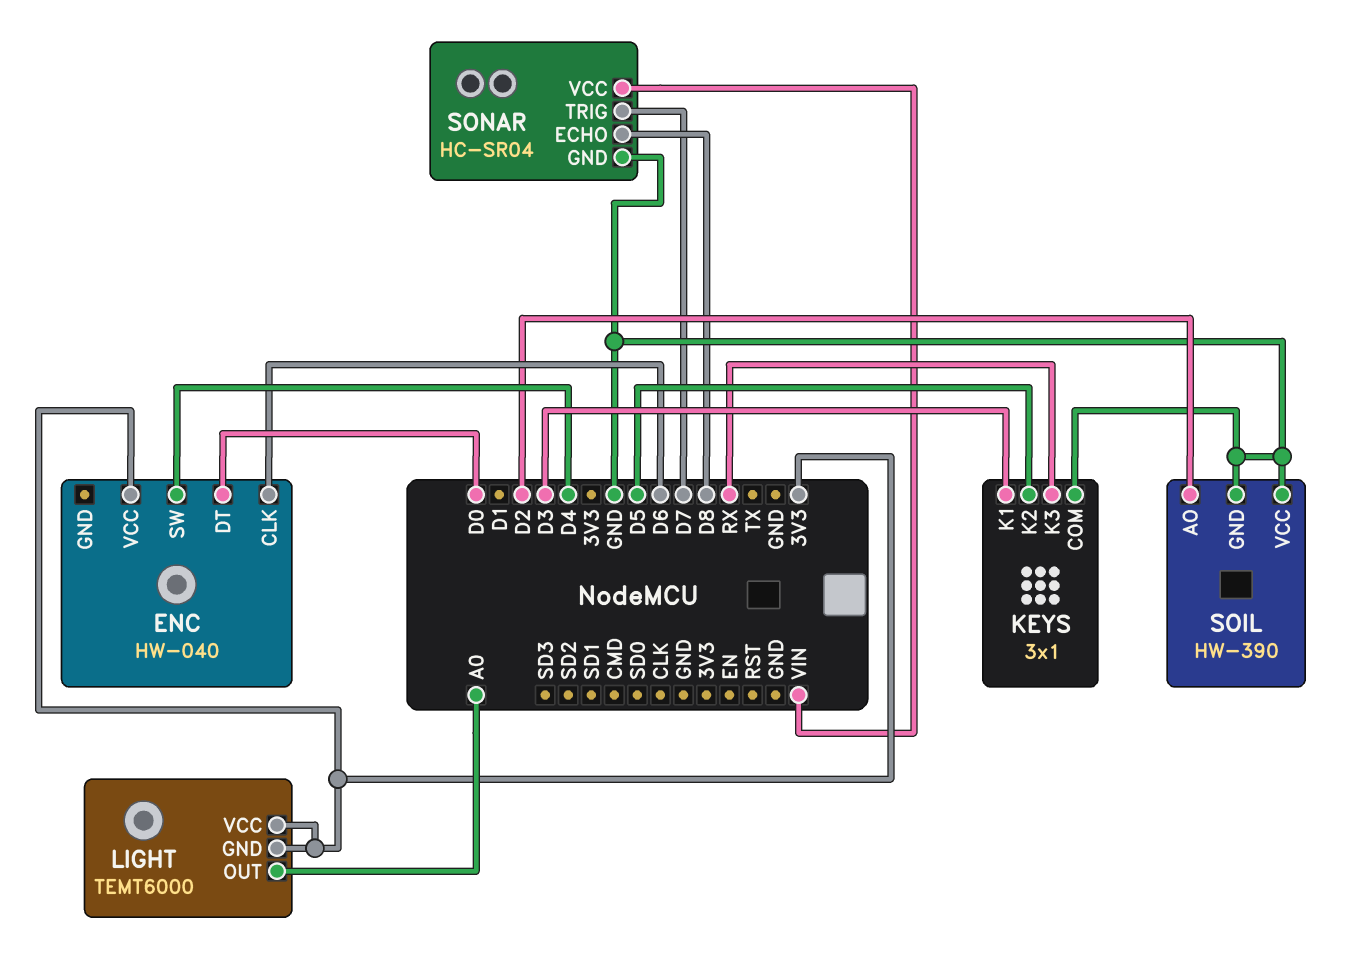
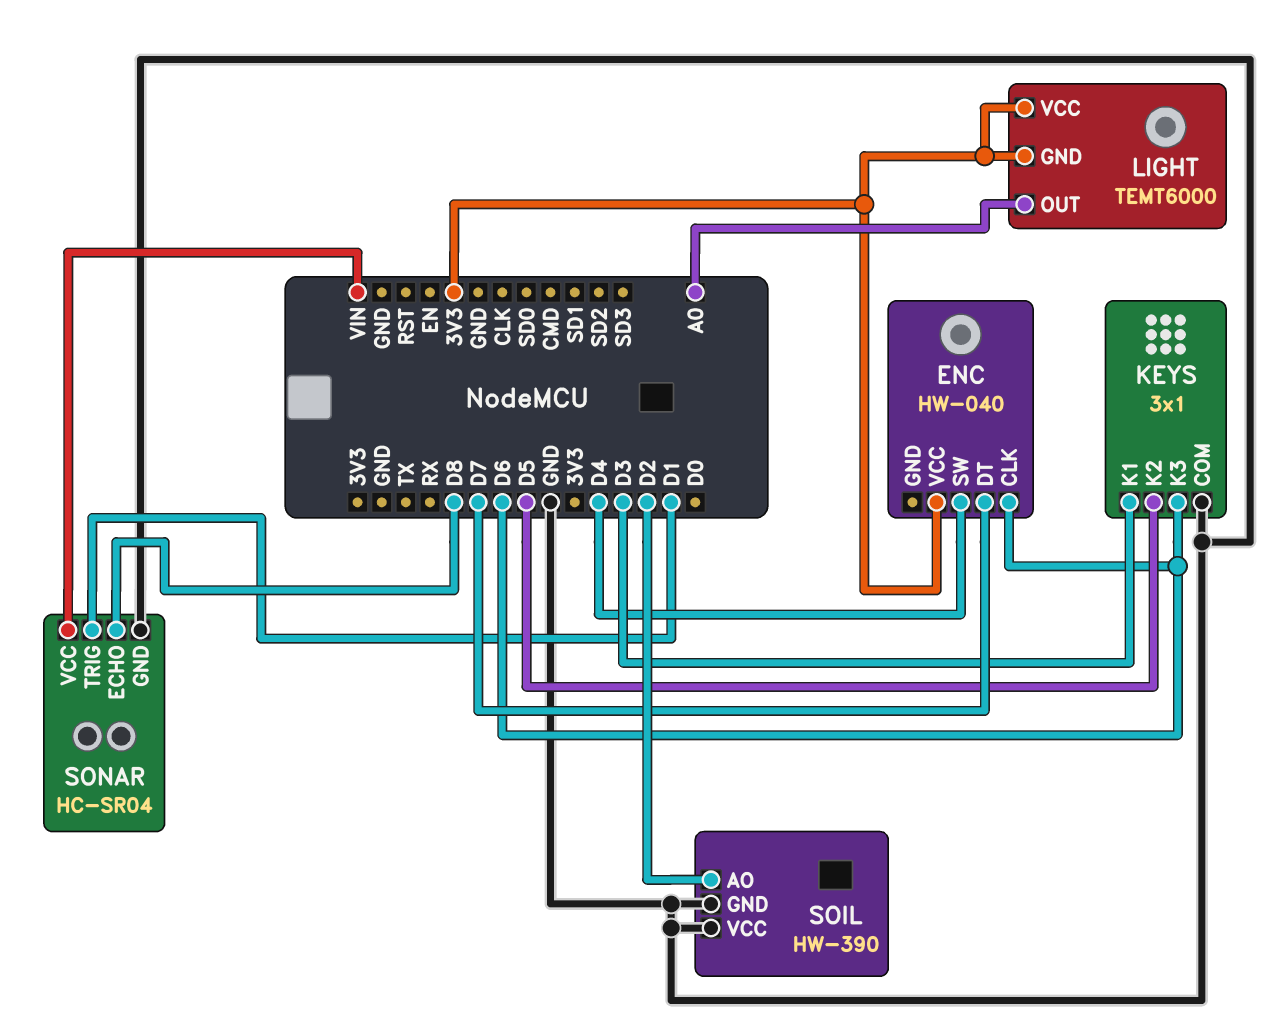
ENC pin DT: D0 -> D7
KEYS pin K3: RX -> D6
SONAR pin TRIG: D7 -> D1

